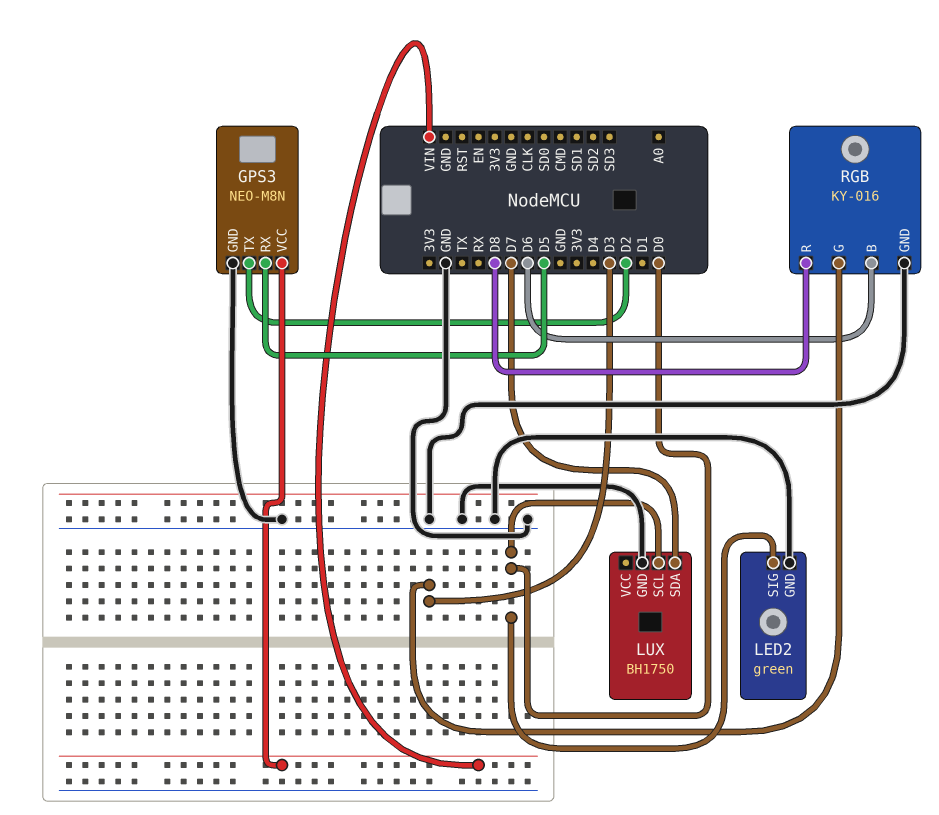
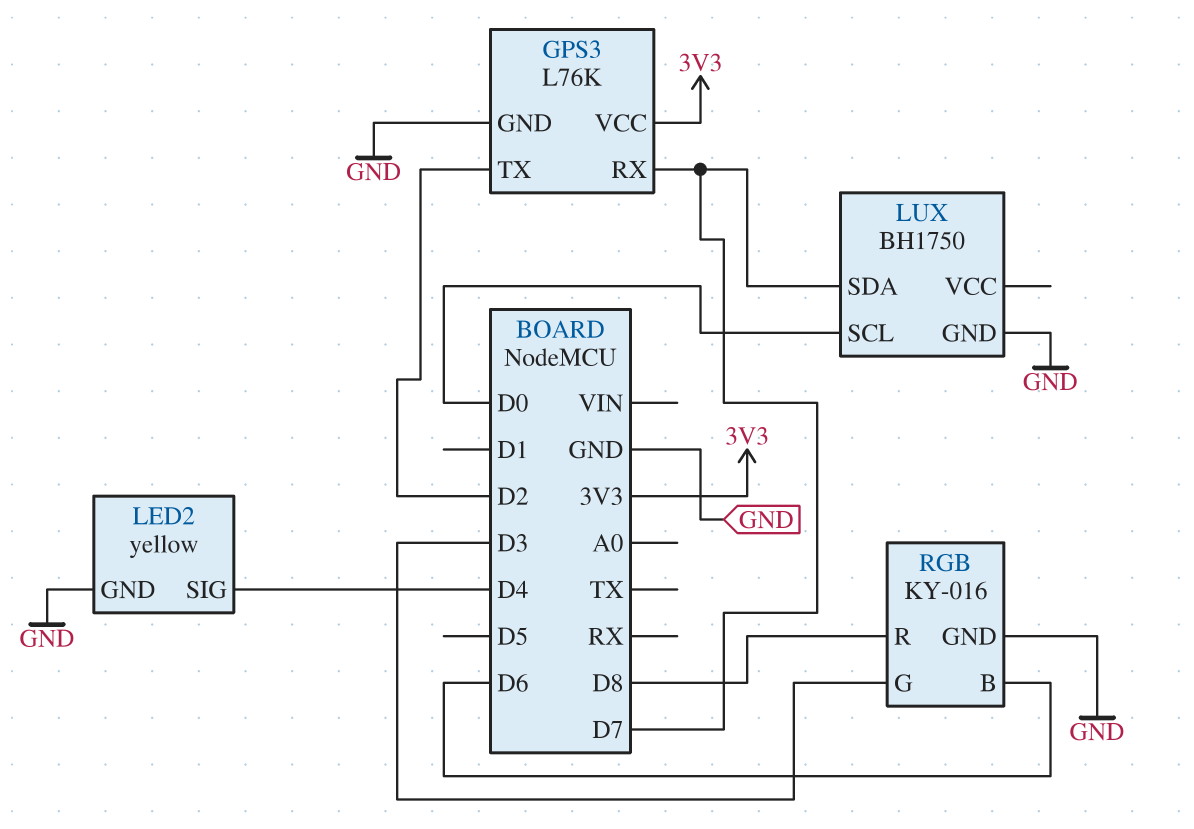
GPS3: NEO-M8N -> L76K
GPS3 pin RX: D5 -> D7
GPS3 pin VCC: VIN -> 3V3
LED2: green -> yellow
LED2 pin SIG: D0 -> D4

